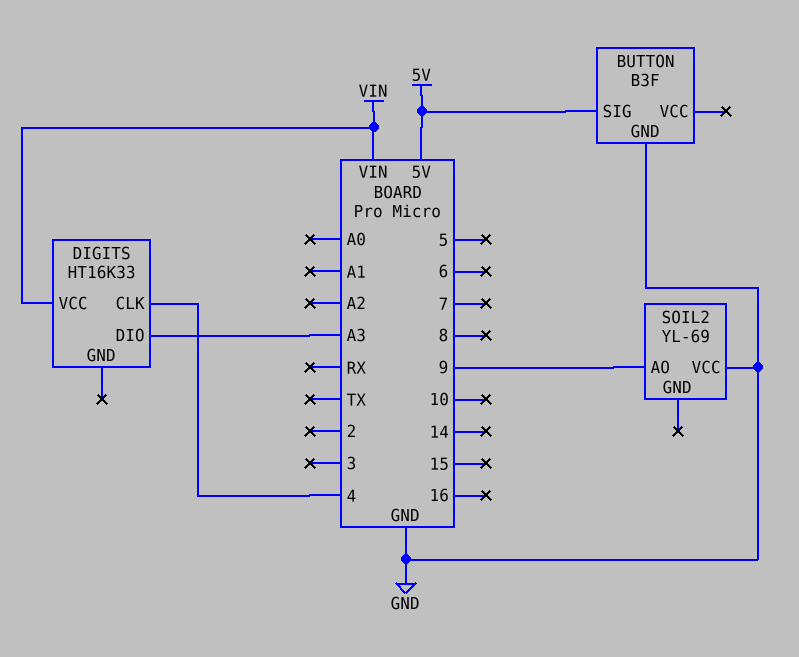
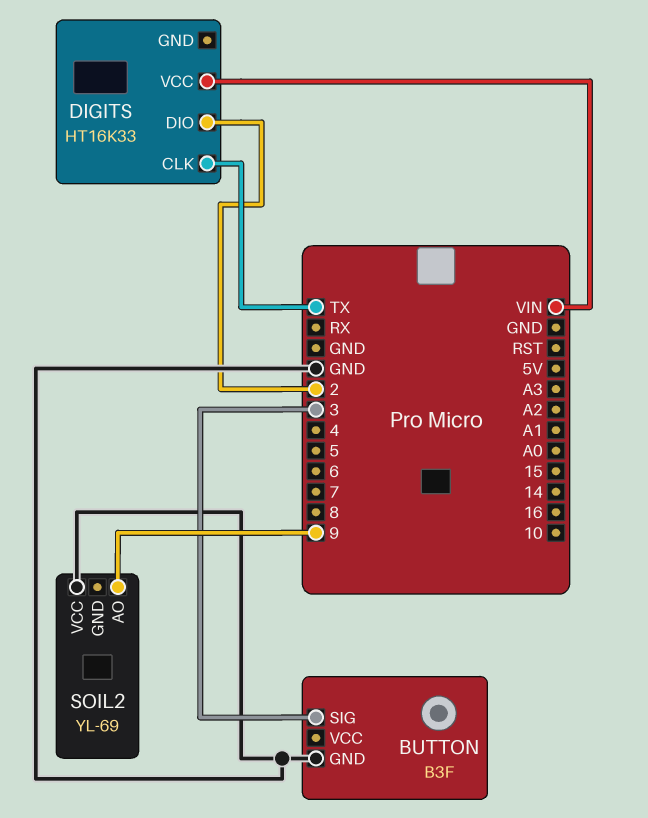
BUTTON pin SIG: 5V -> 3
DIGITS pin CLK: 4 -> TX
DIGITS pin DIO: A3 -> 2

